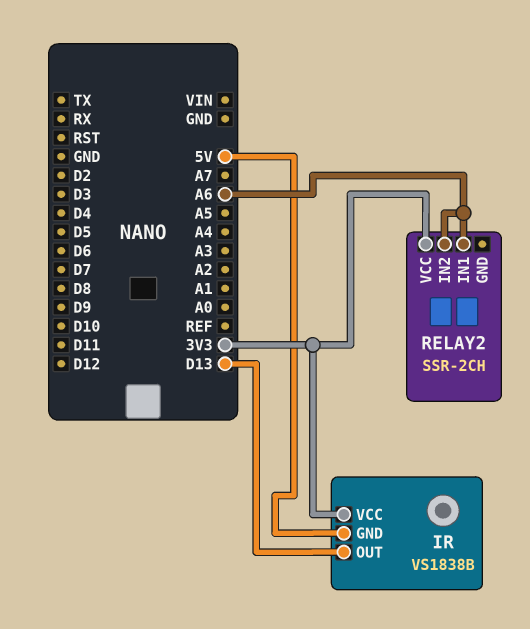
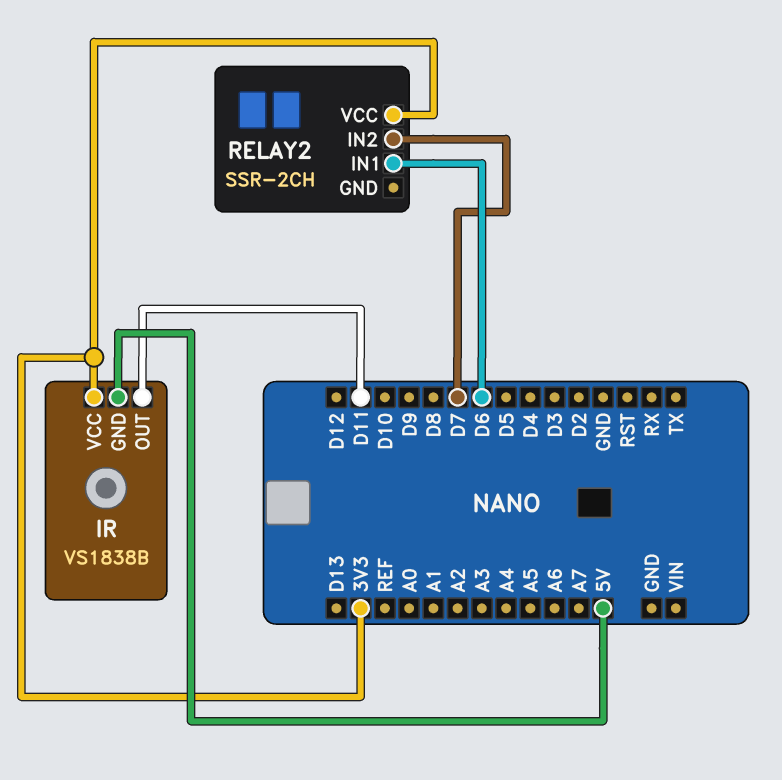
IR pin OUT: D13 -> D11
RELAY2 pin IN1: A6 -> D6
RELAY2 pin IN2: A6 -> D7

